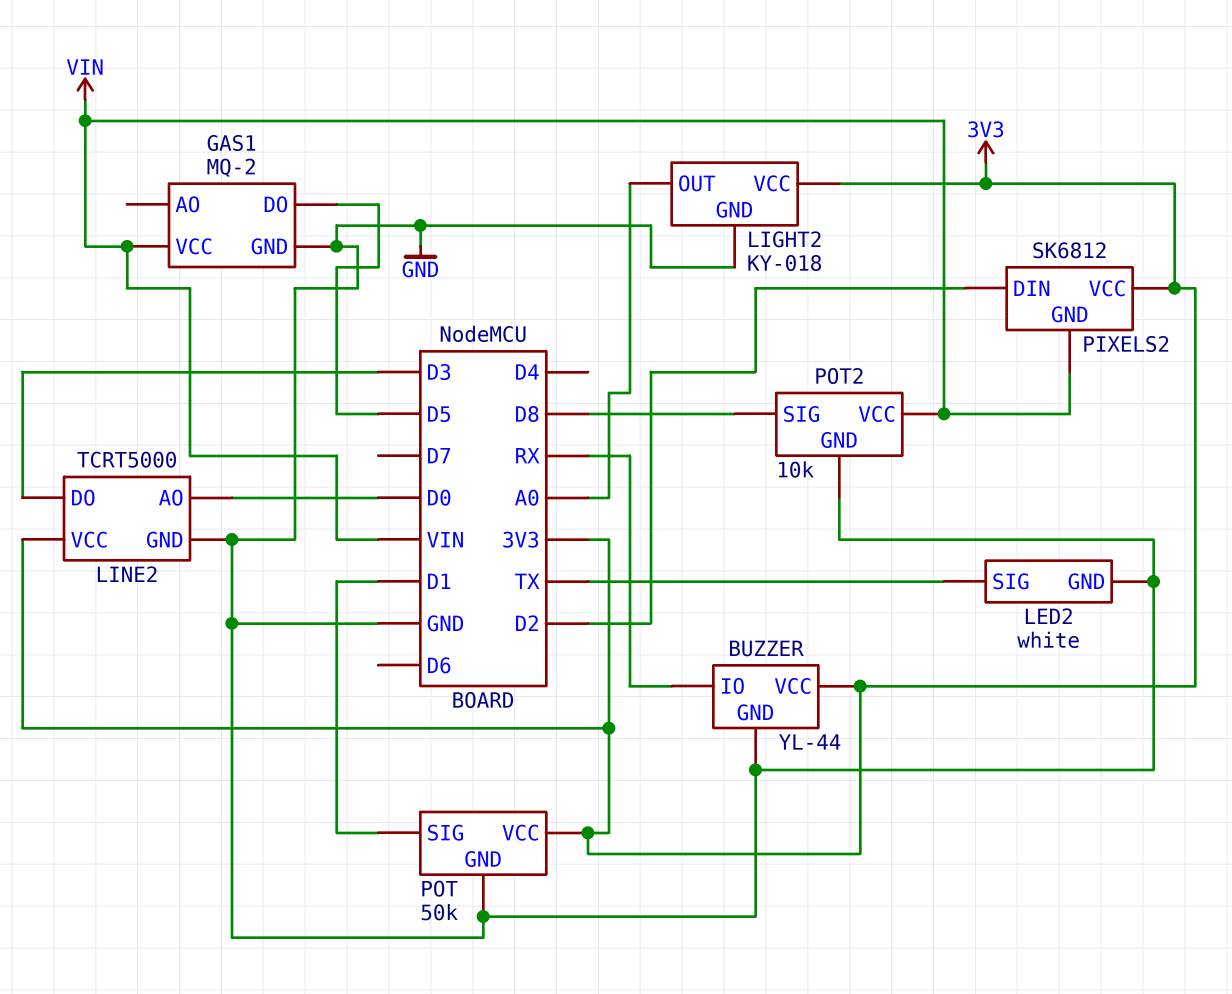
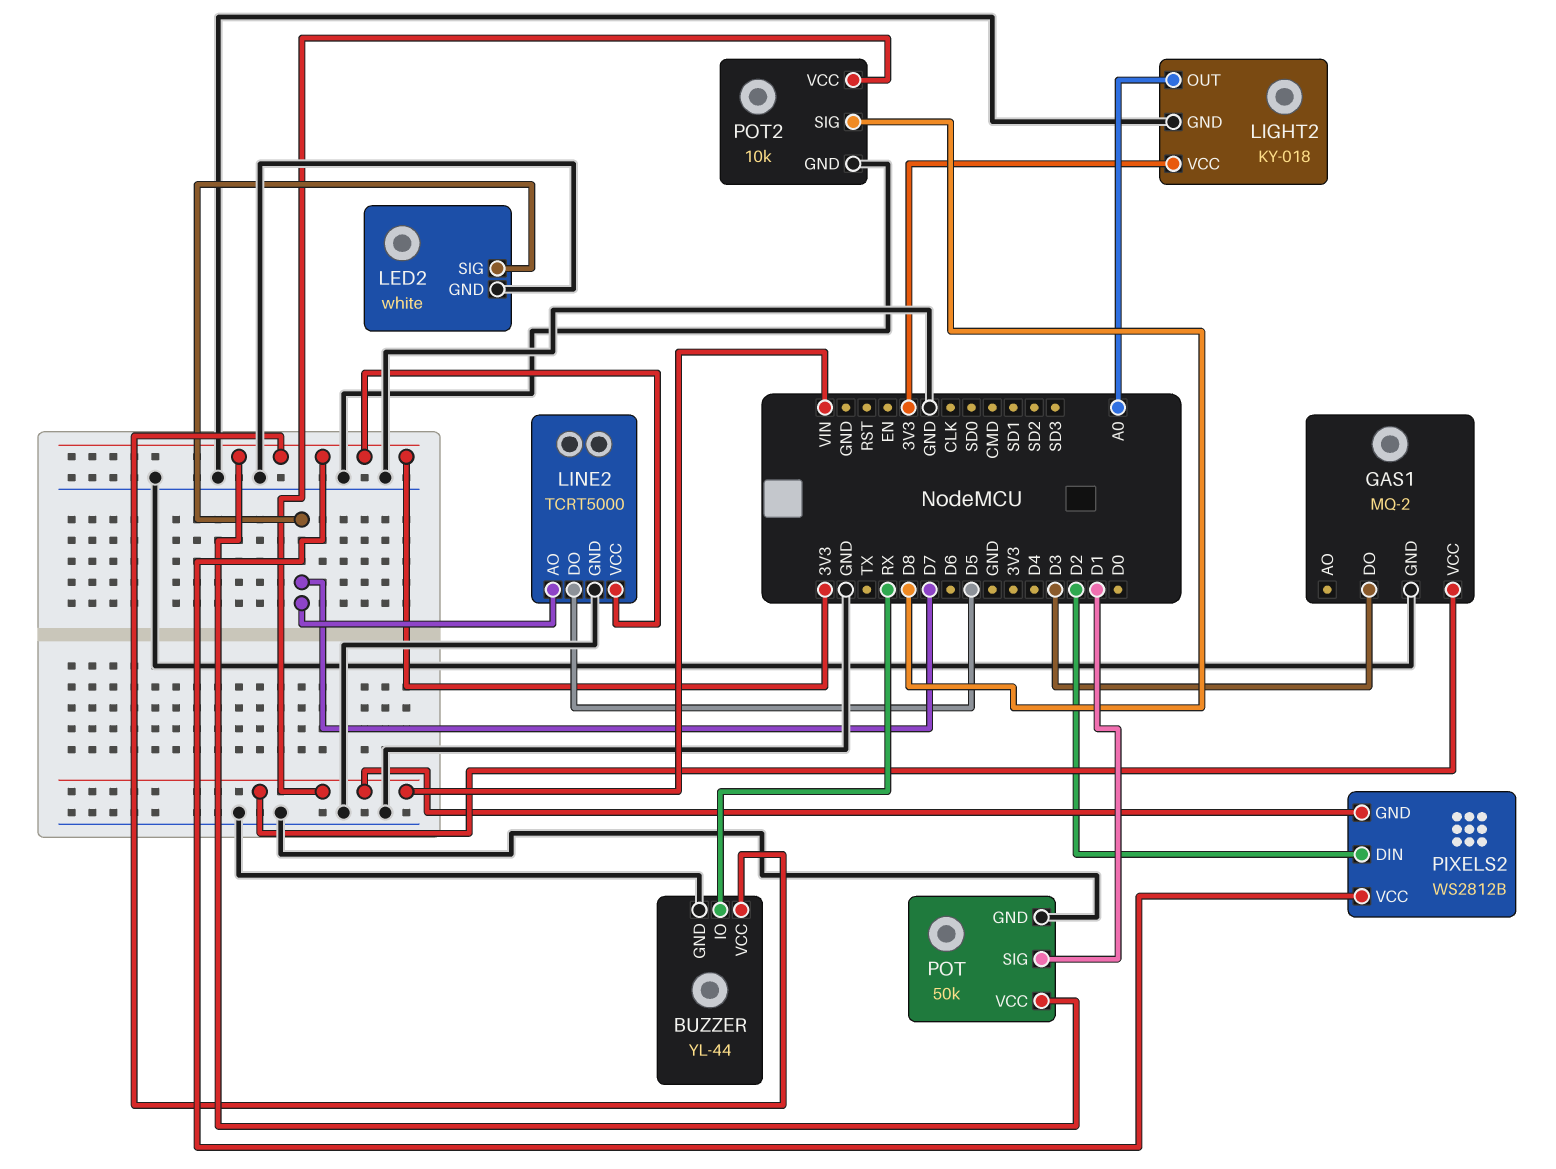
GAS1 pin DO: D5 -> D3
LED2 pin SIG: TX -> D7
LINE2 pin AO: D0 -> D7
LINE2 pin DO: D3 -> D5
PIXELS2: SK6812 -> WS2812B

